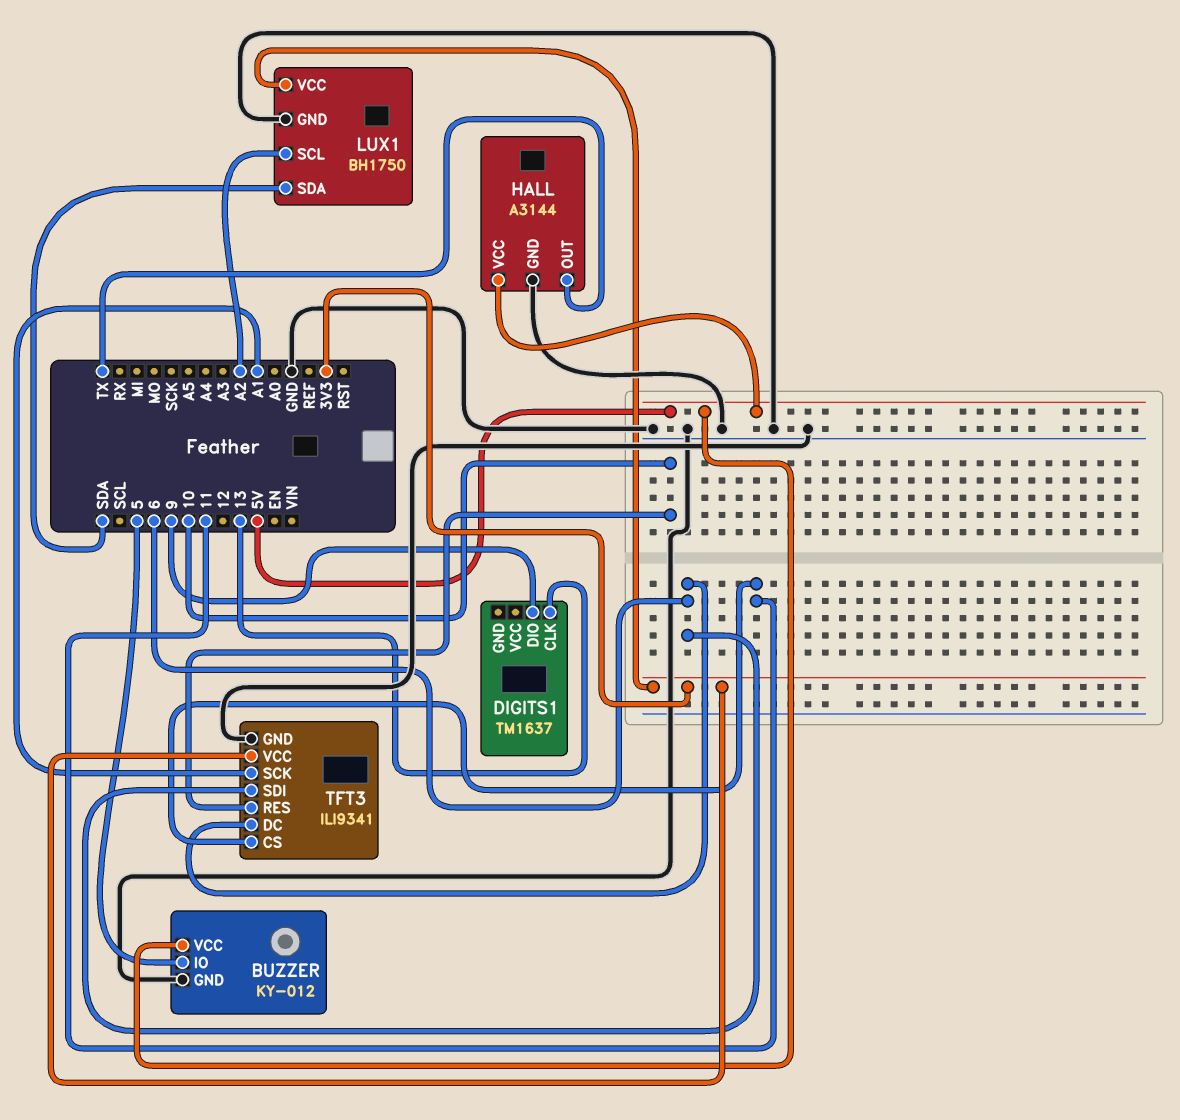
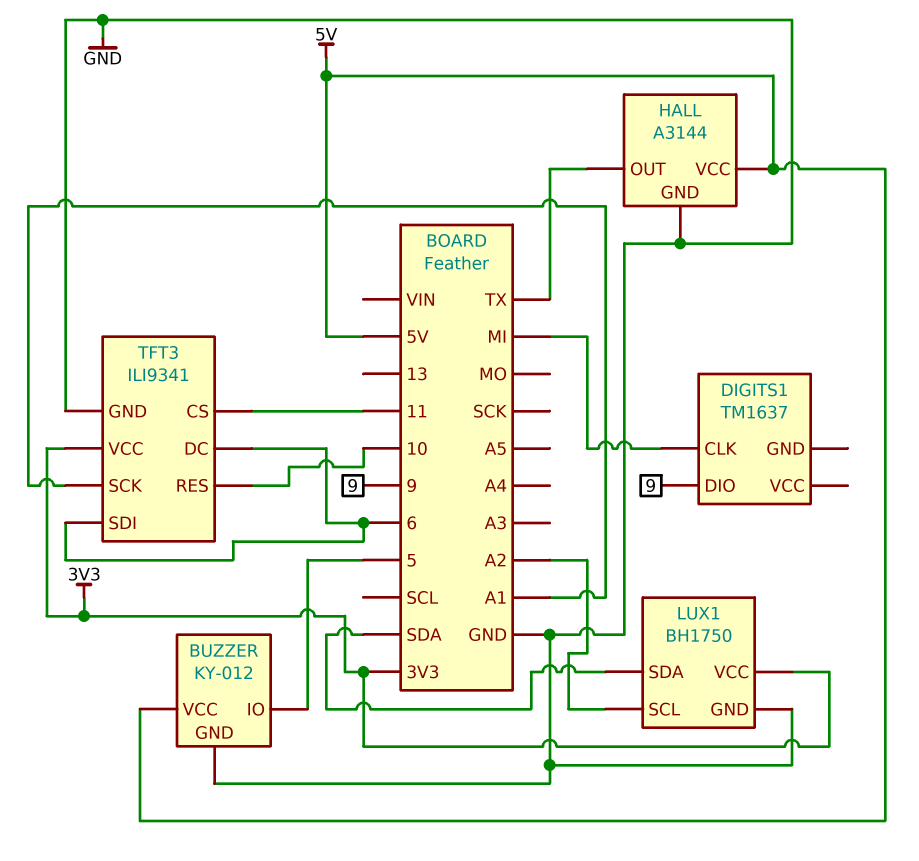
DIGITS1 pin CLK: 13 -> MI

